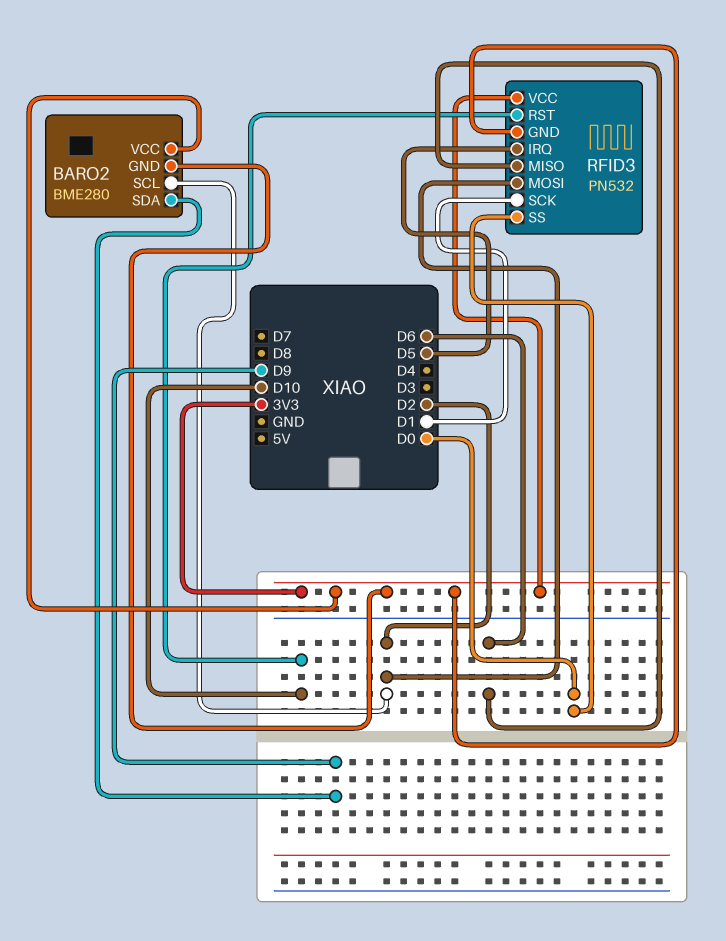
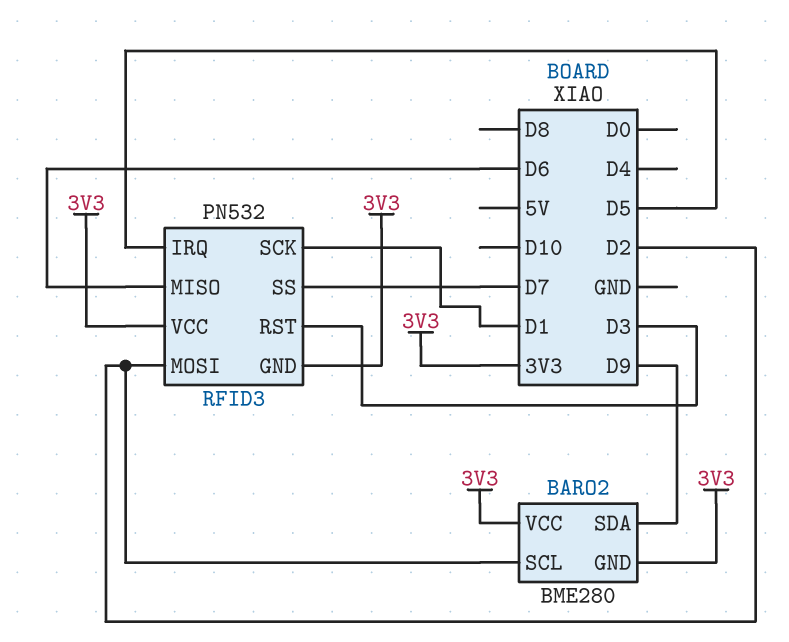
RFID3 pin RST: D10 -> D3
RFID3 pin SS: D0 -> D7

